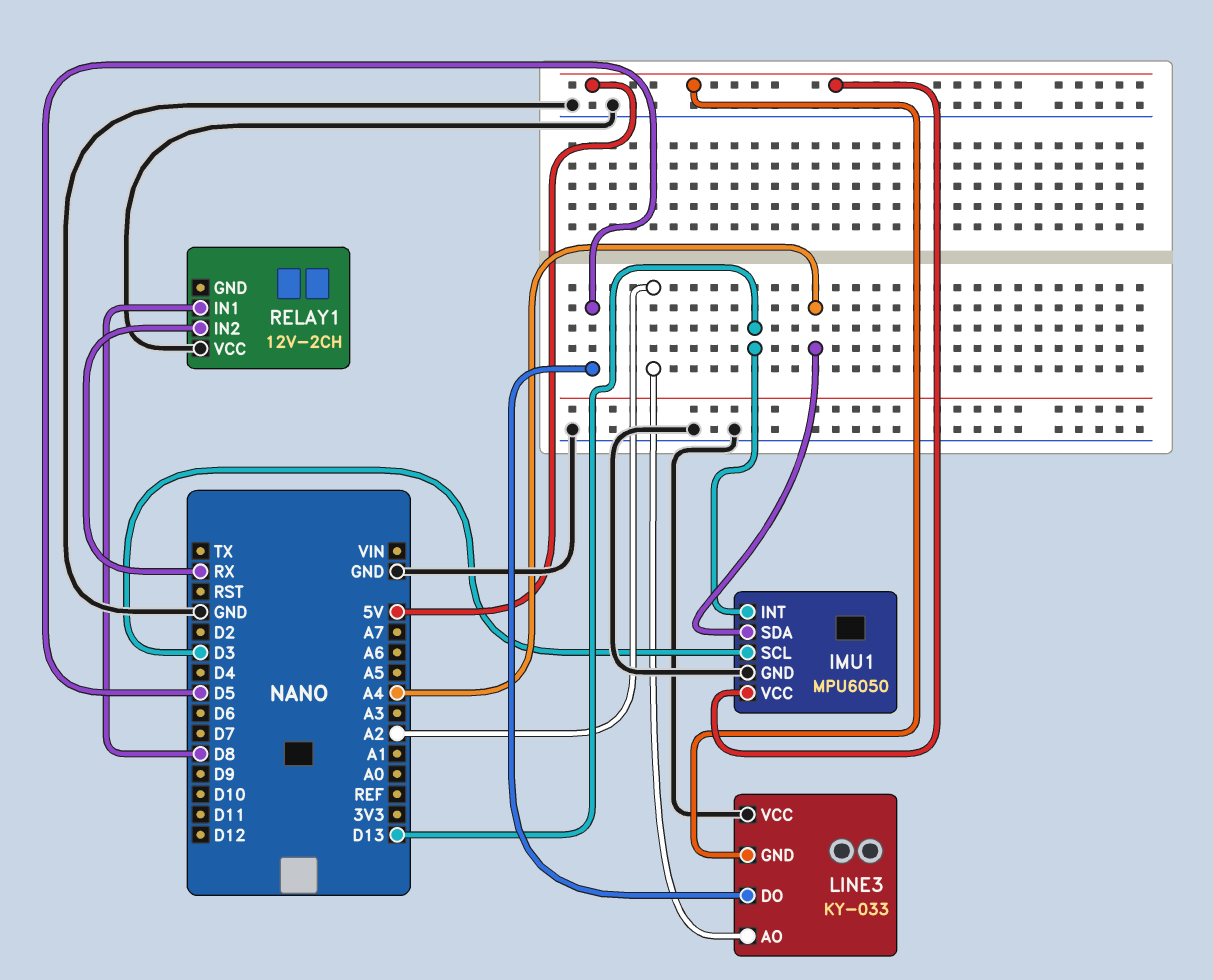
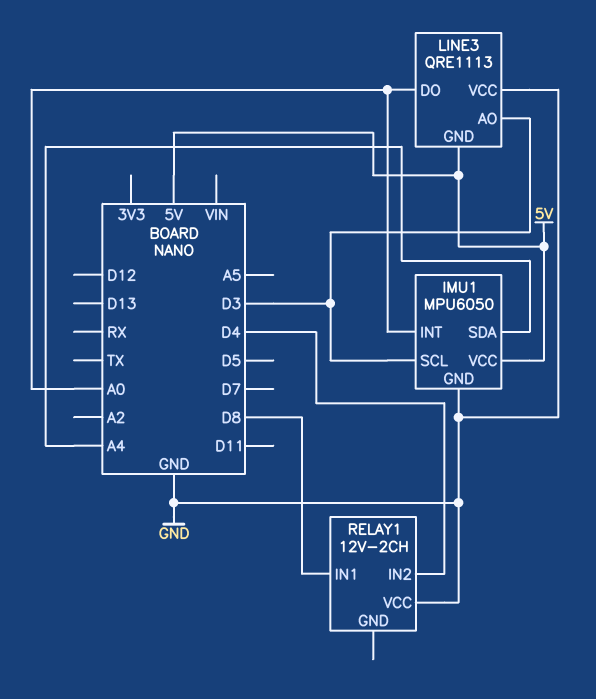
IMU1 pin INT: D13 -> A0
LINE3: KY-033 -> QRE1113
LINE3 pin AO: A2 -> D3
LINE3 pin DO: D5 -> A0
RELAY1 pin IN2: RX -> D4

